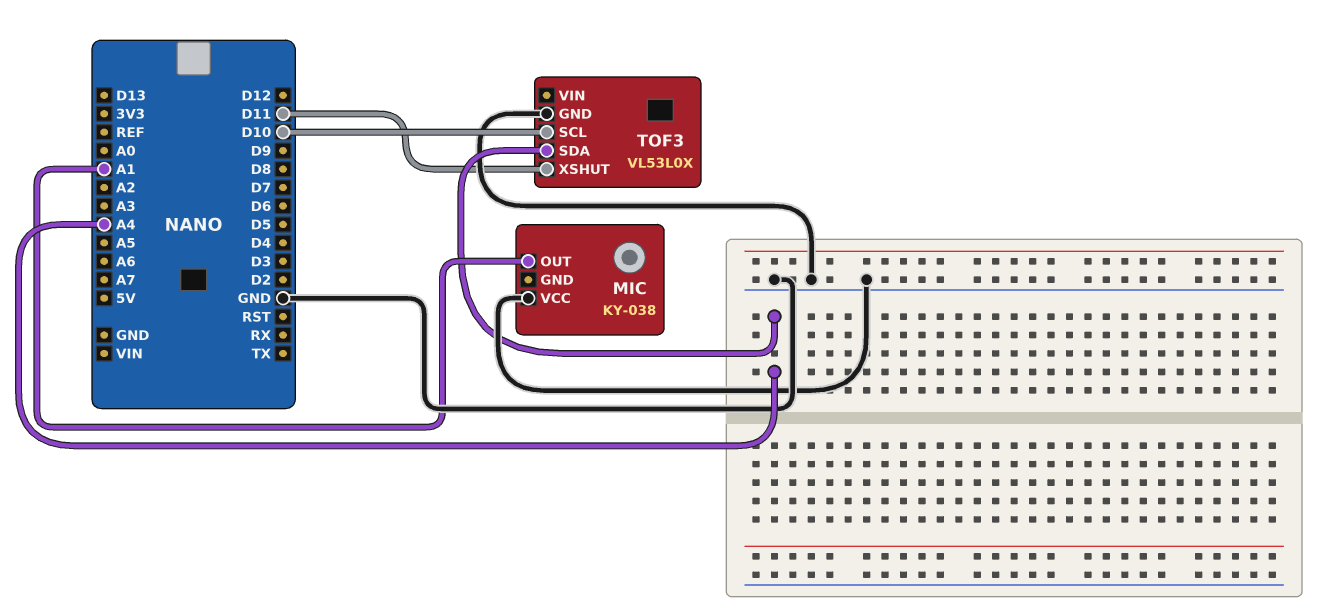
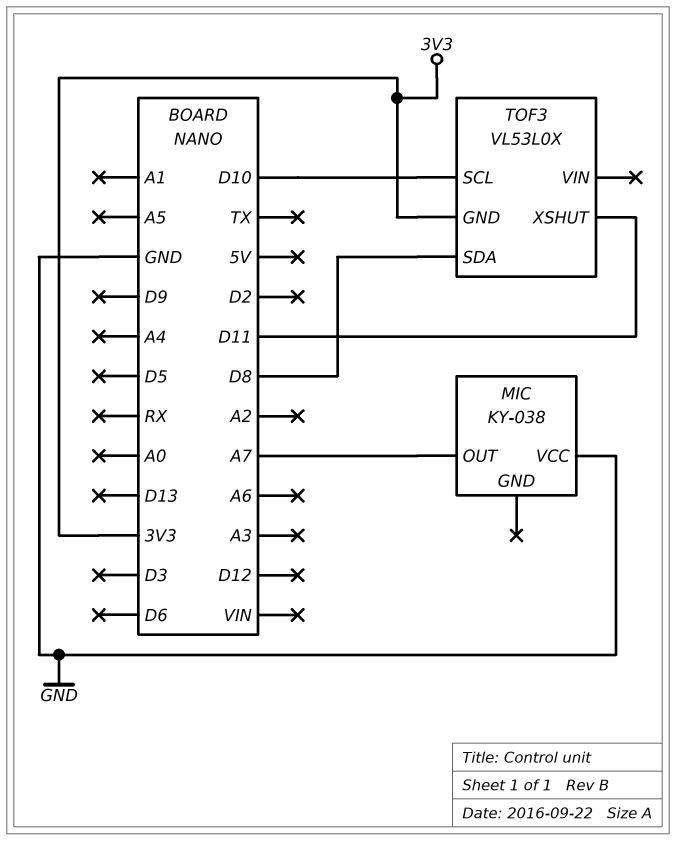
MIC pin OUT: A1 -> A7
TOF3 pin GND: GND -> 3V3
TOF3 pin SDA: A4 -> D8

